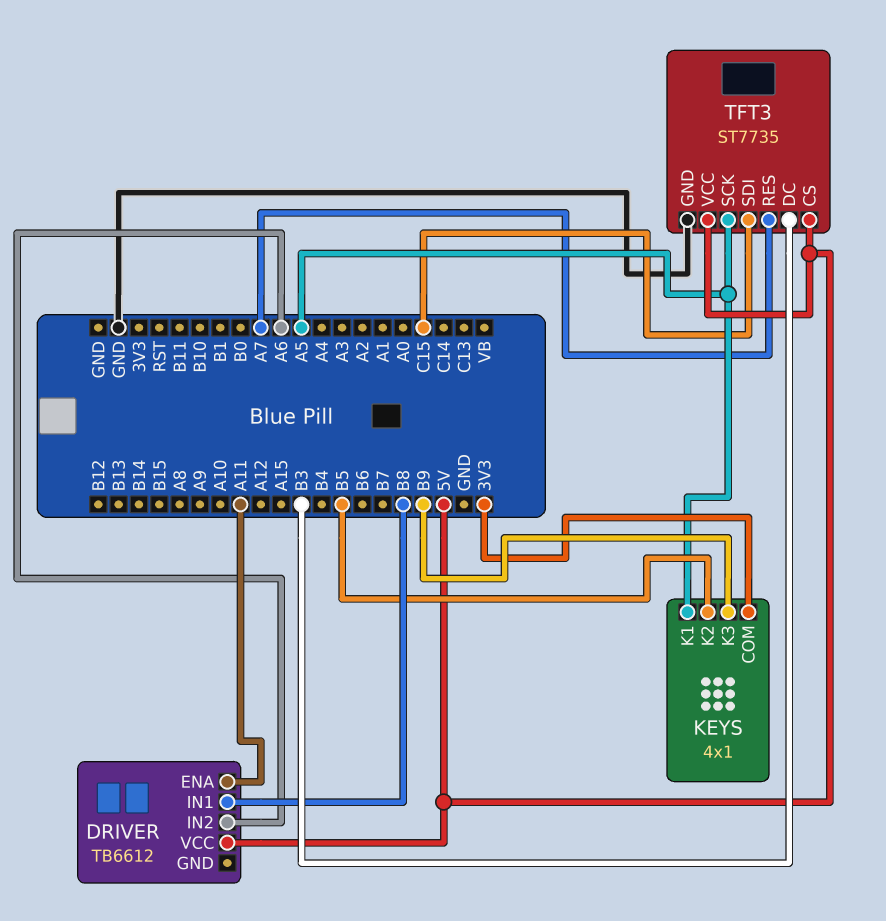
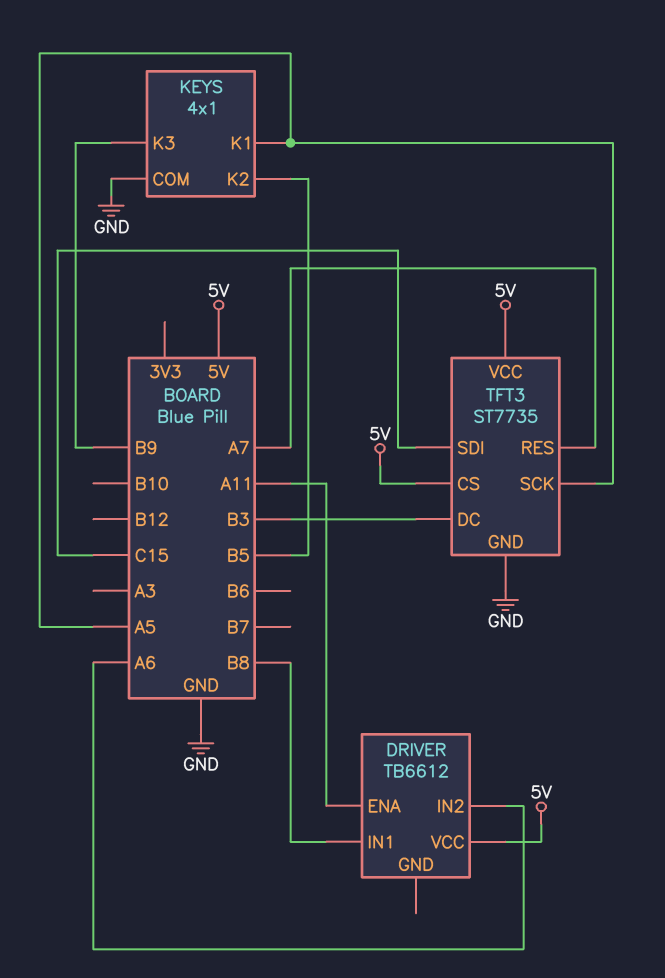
KEYS pin COM: 3V3 -> GND

